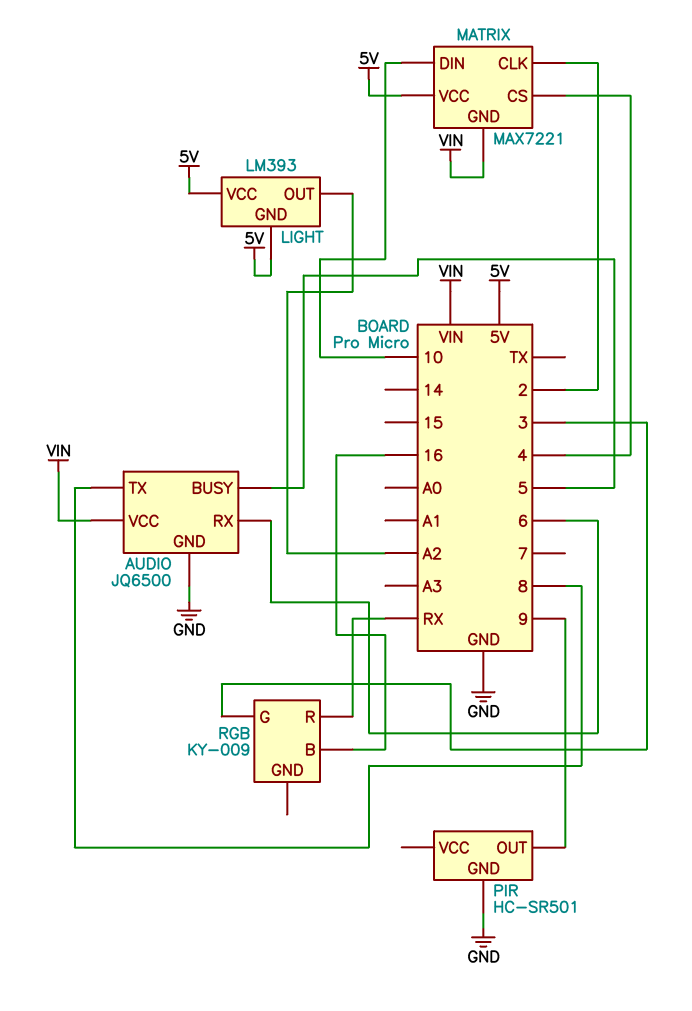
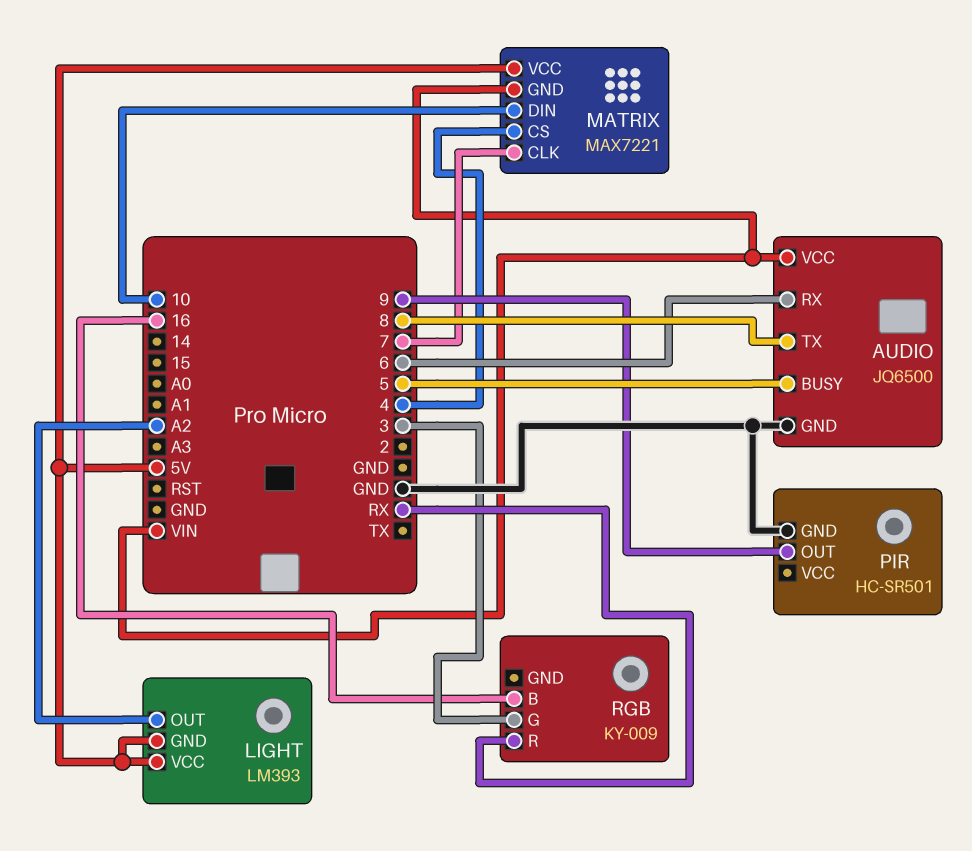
MATRIX pin CLK: 2 -> 7

